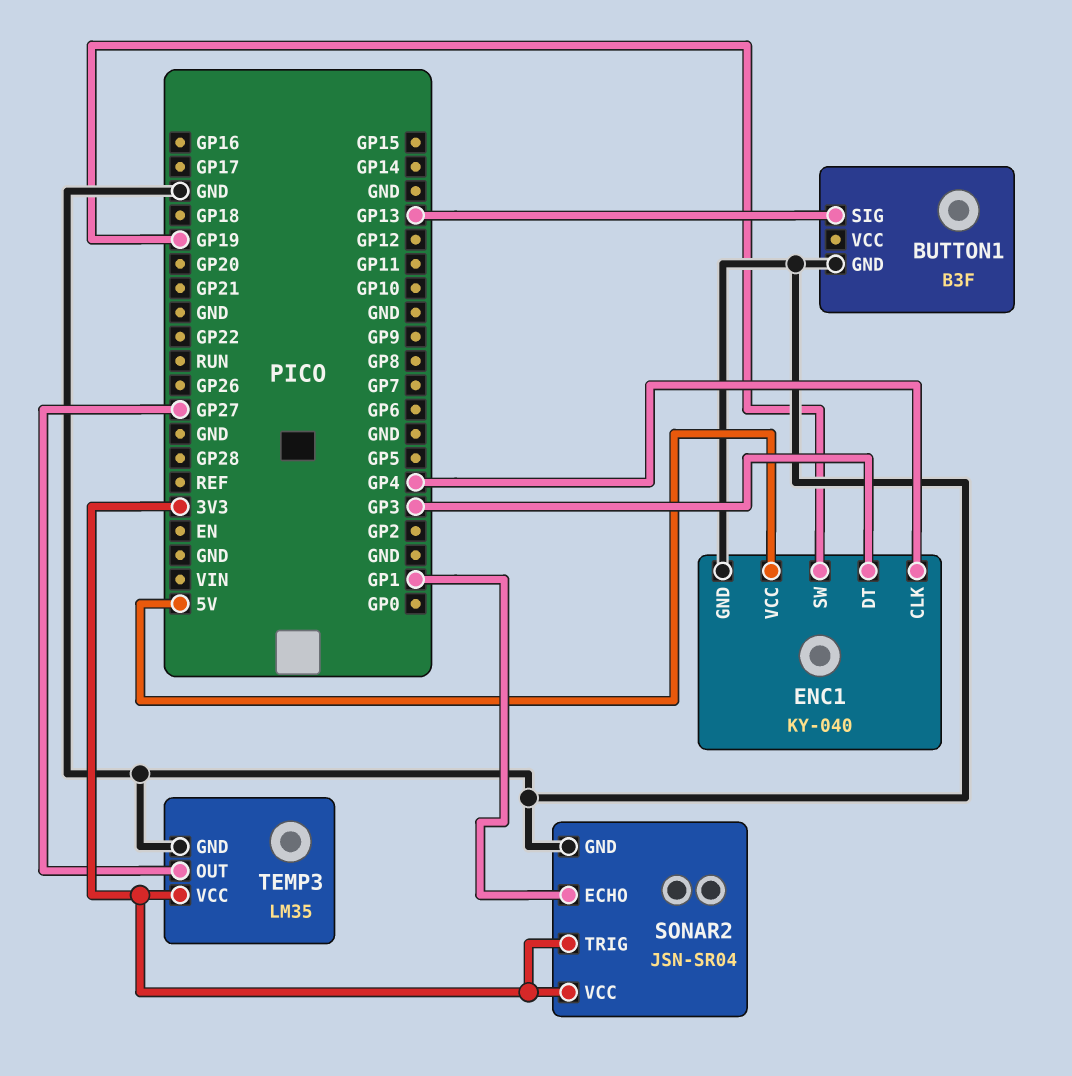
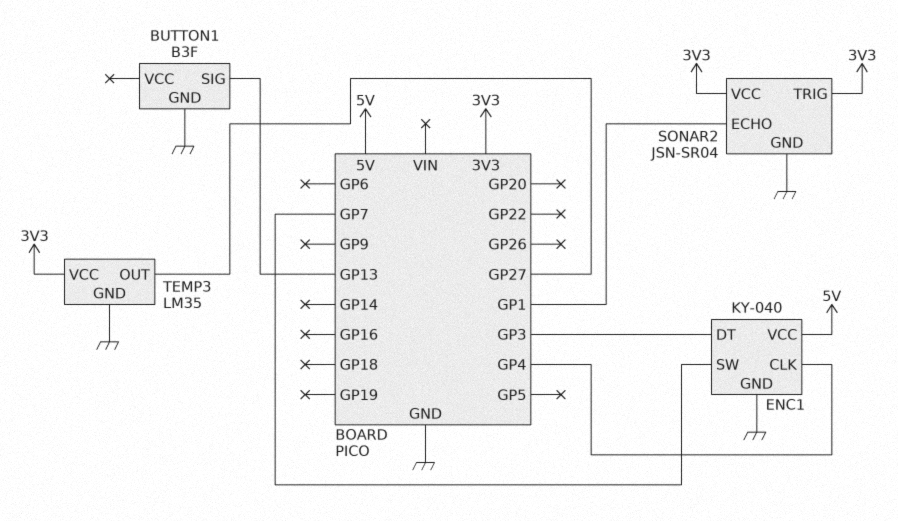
ENC1 pin SW: GP19 -> GP7

